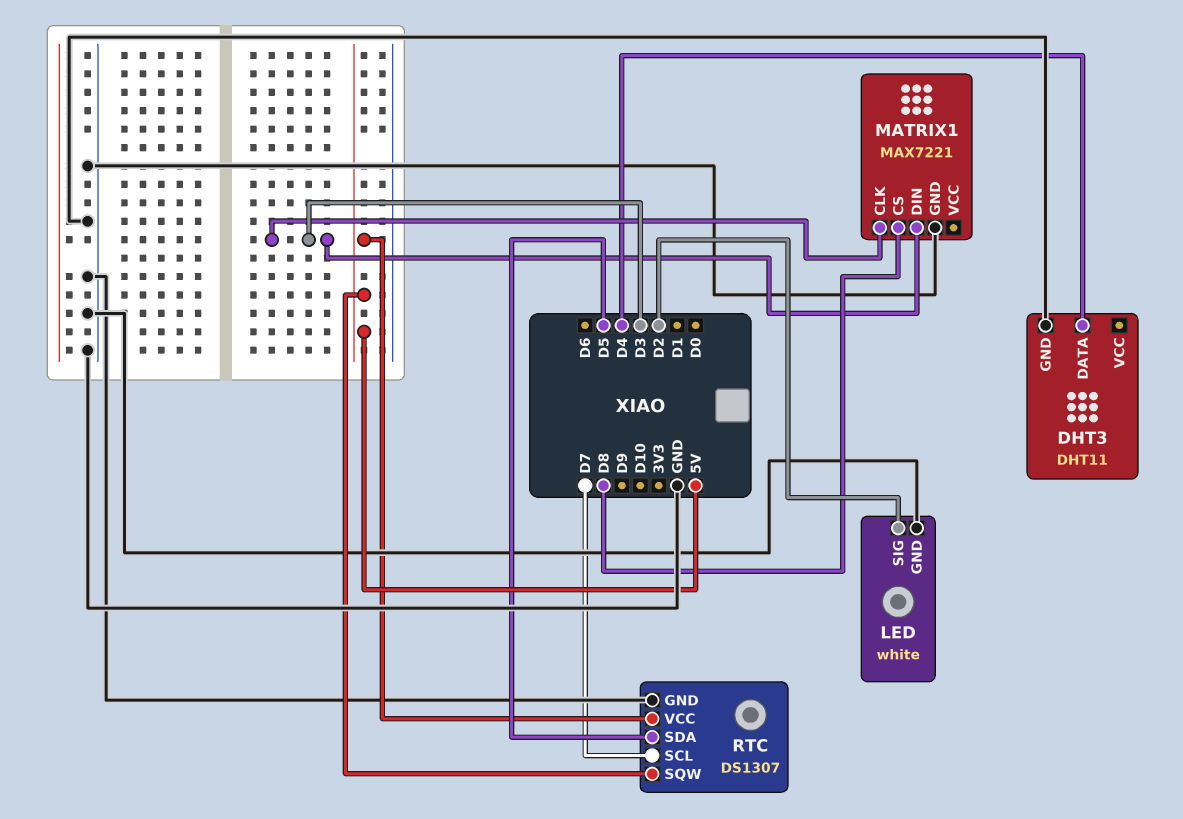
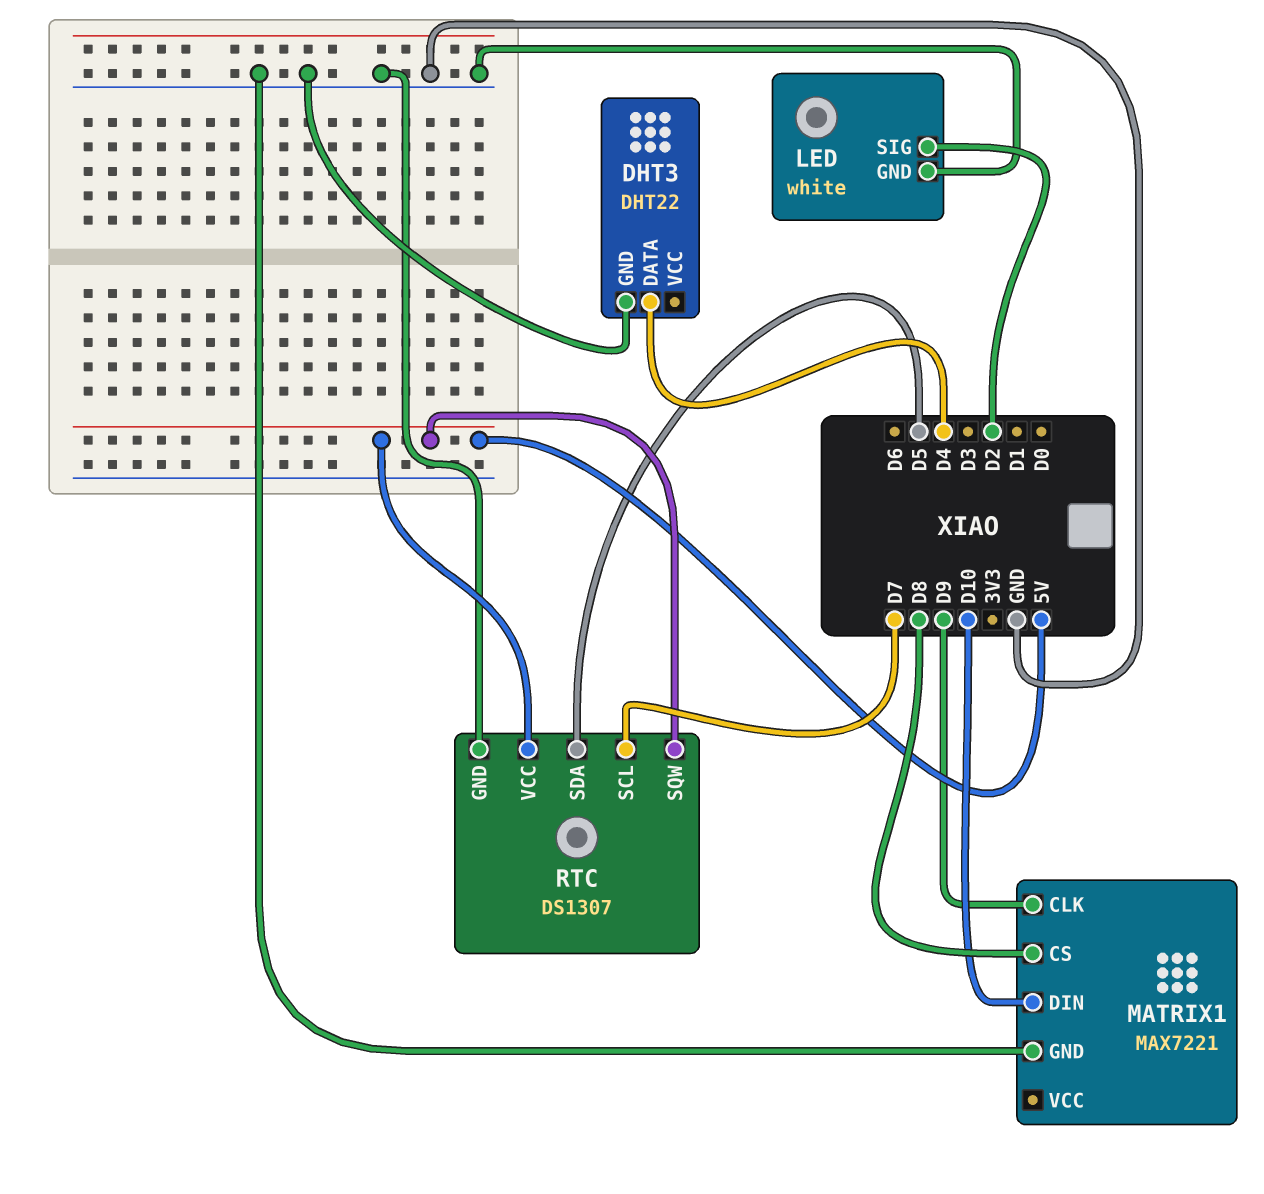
DHT3: DHT11 -> DHT22
MATRIX1 pin CLK: D3 -> D9
MATRIX1 pin DIN: D3 -> D10

